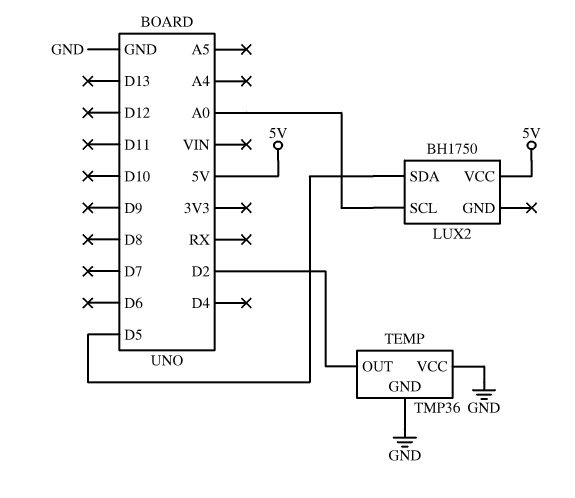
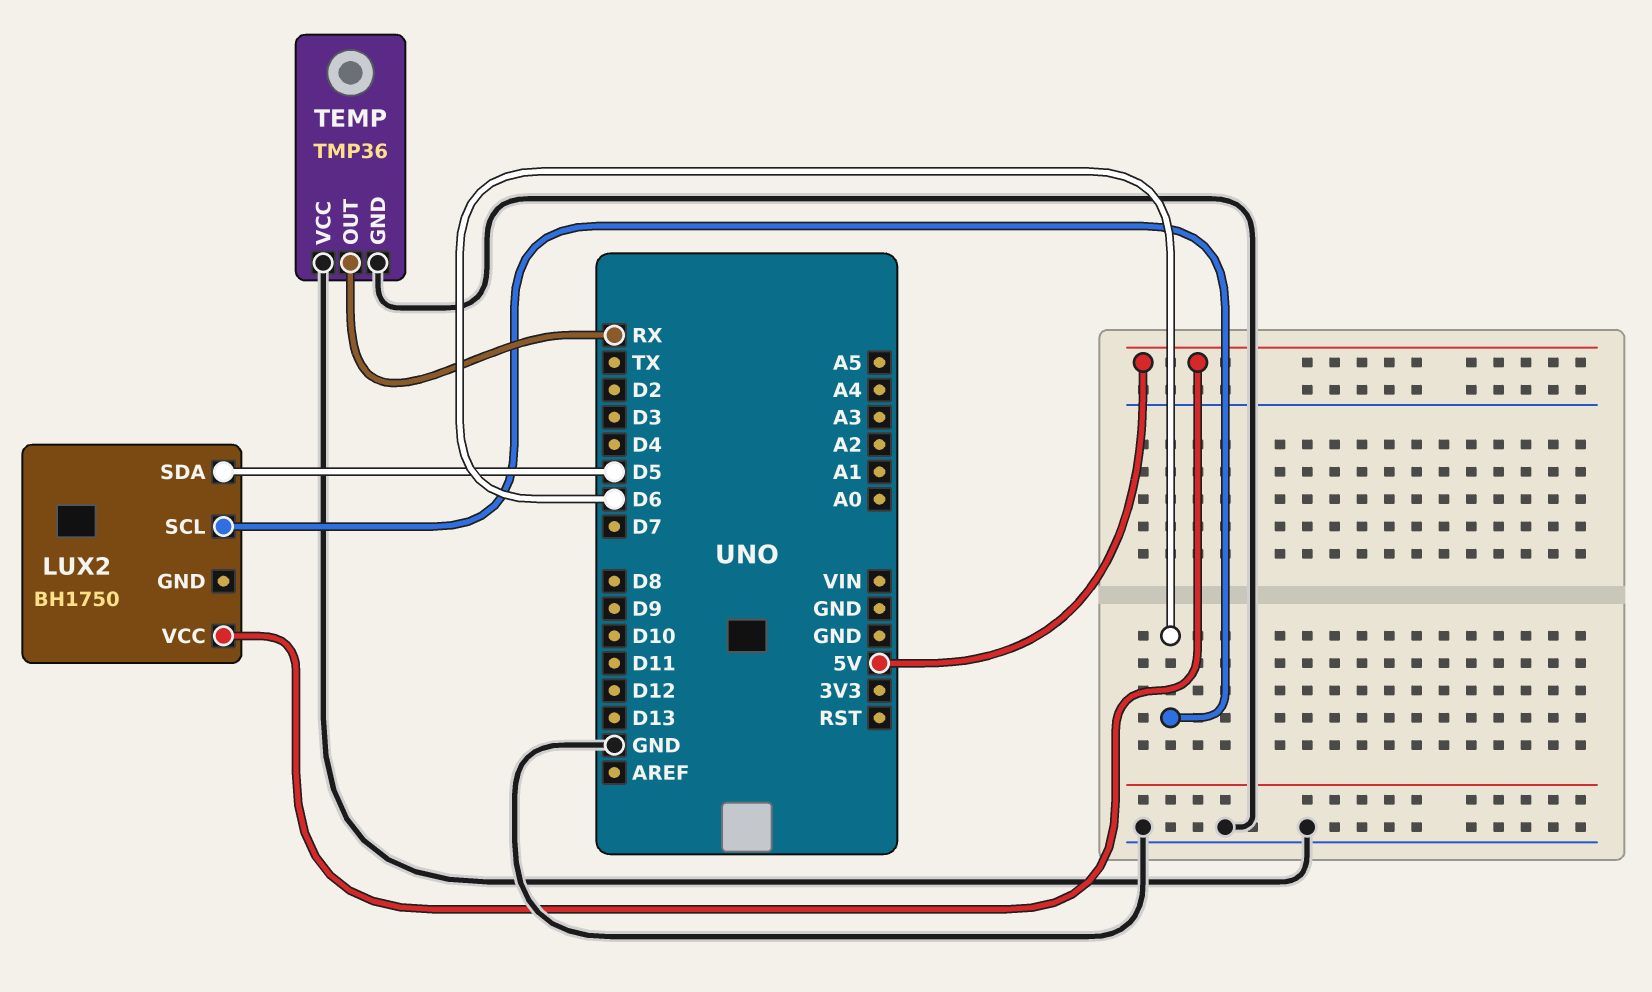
LUX2 pin SCL: A0 -> D6
TEMP pin OUT: D2 -> RX

